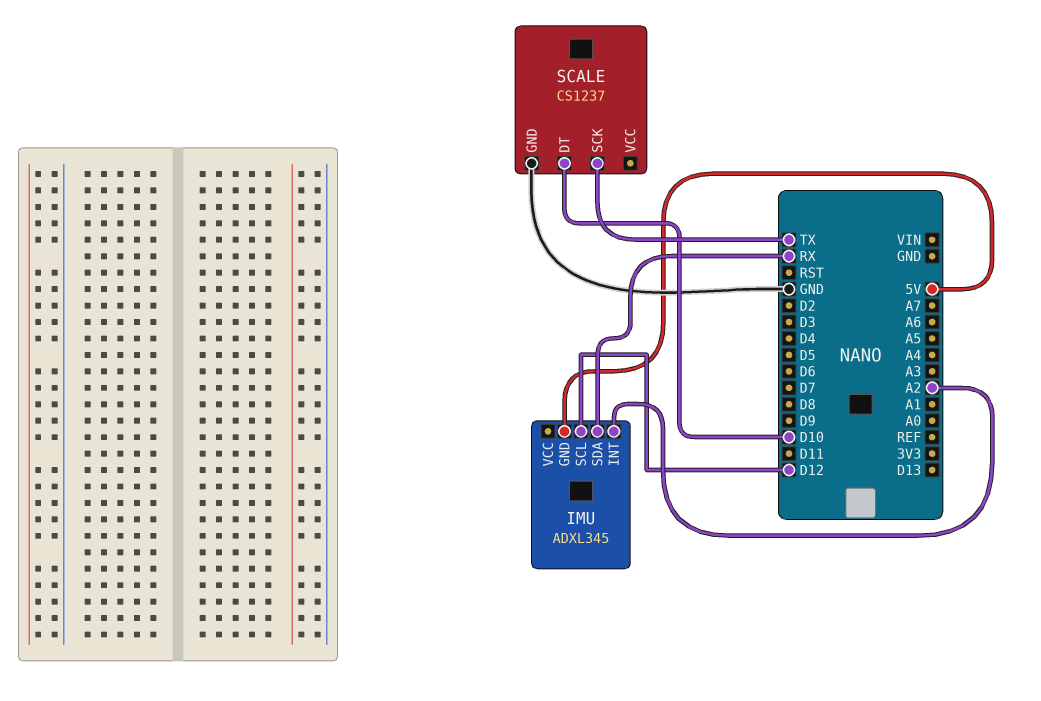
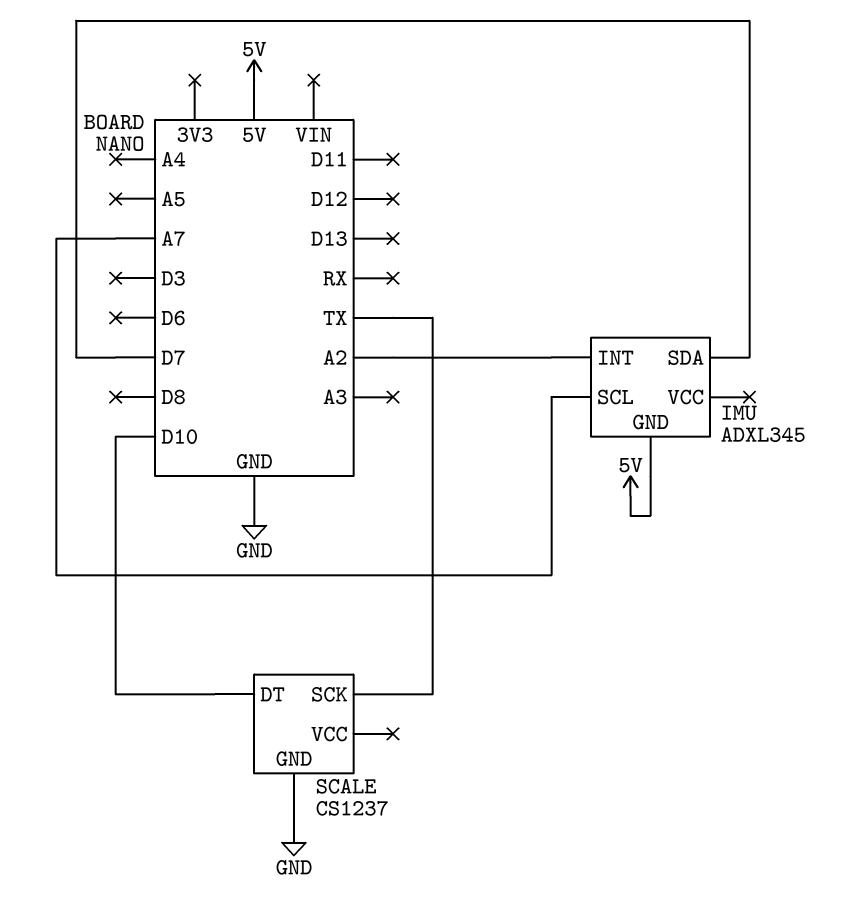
IMU pin SCL: D12 -> A7
IMU pin SDA: RX -> D7

